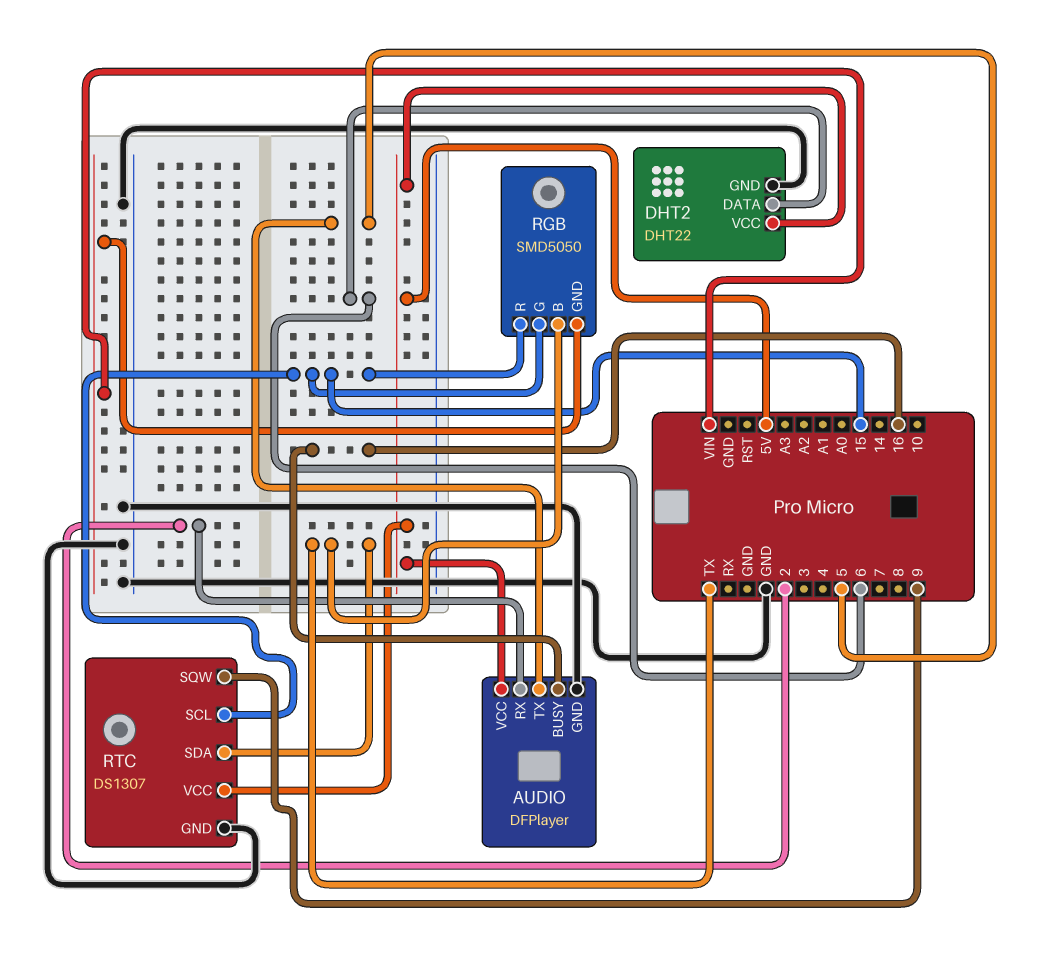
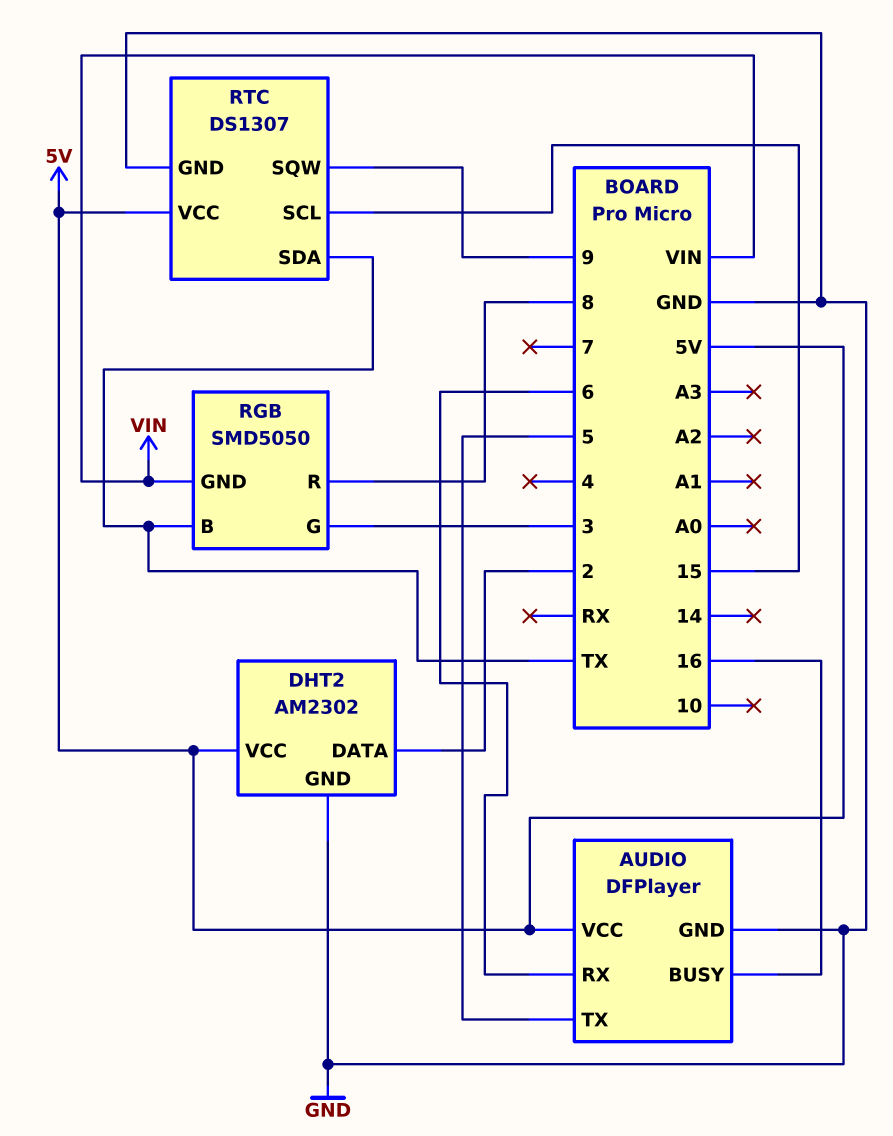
AUDIO pin RX: 2 -> 6
DHT2: DHT22 -> AM2302
DHT2 pin DATA: 6 -> 2
RGB pin G: 15 -> 3
RGB pin R: 15 -> 8

